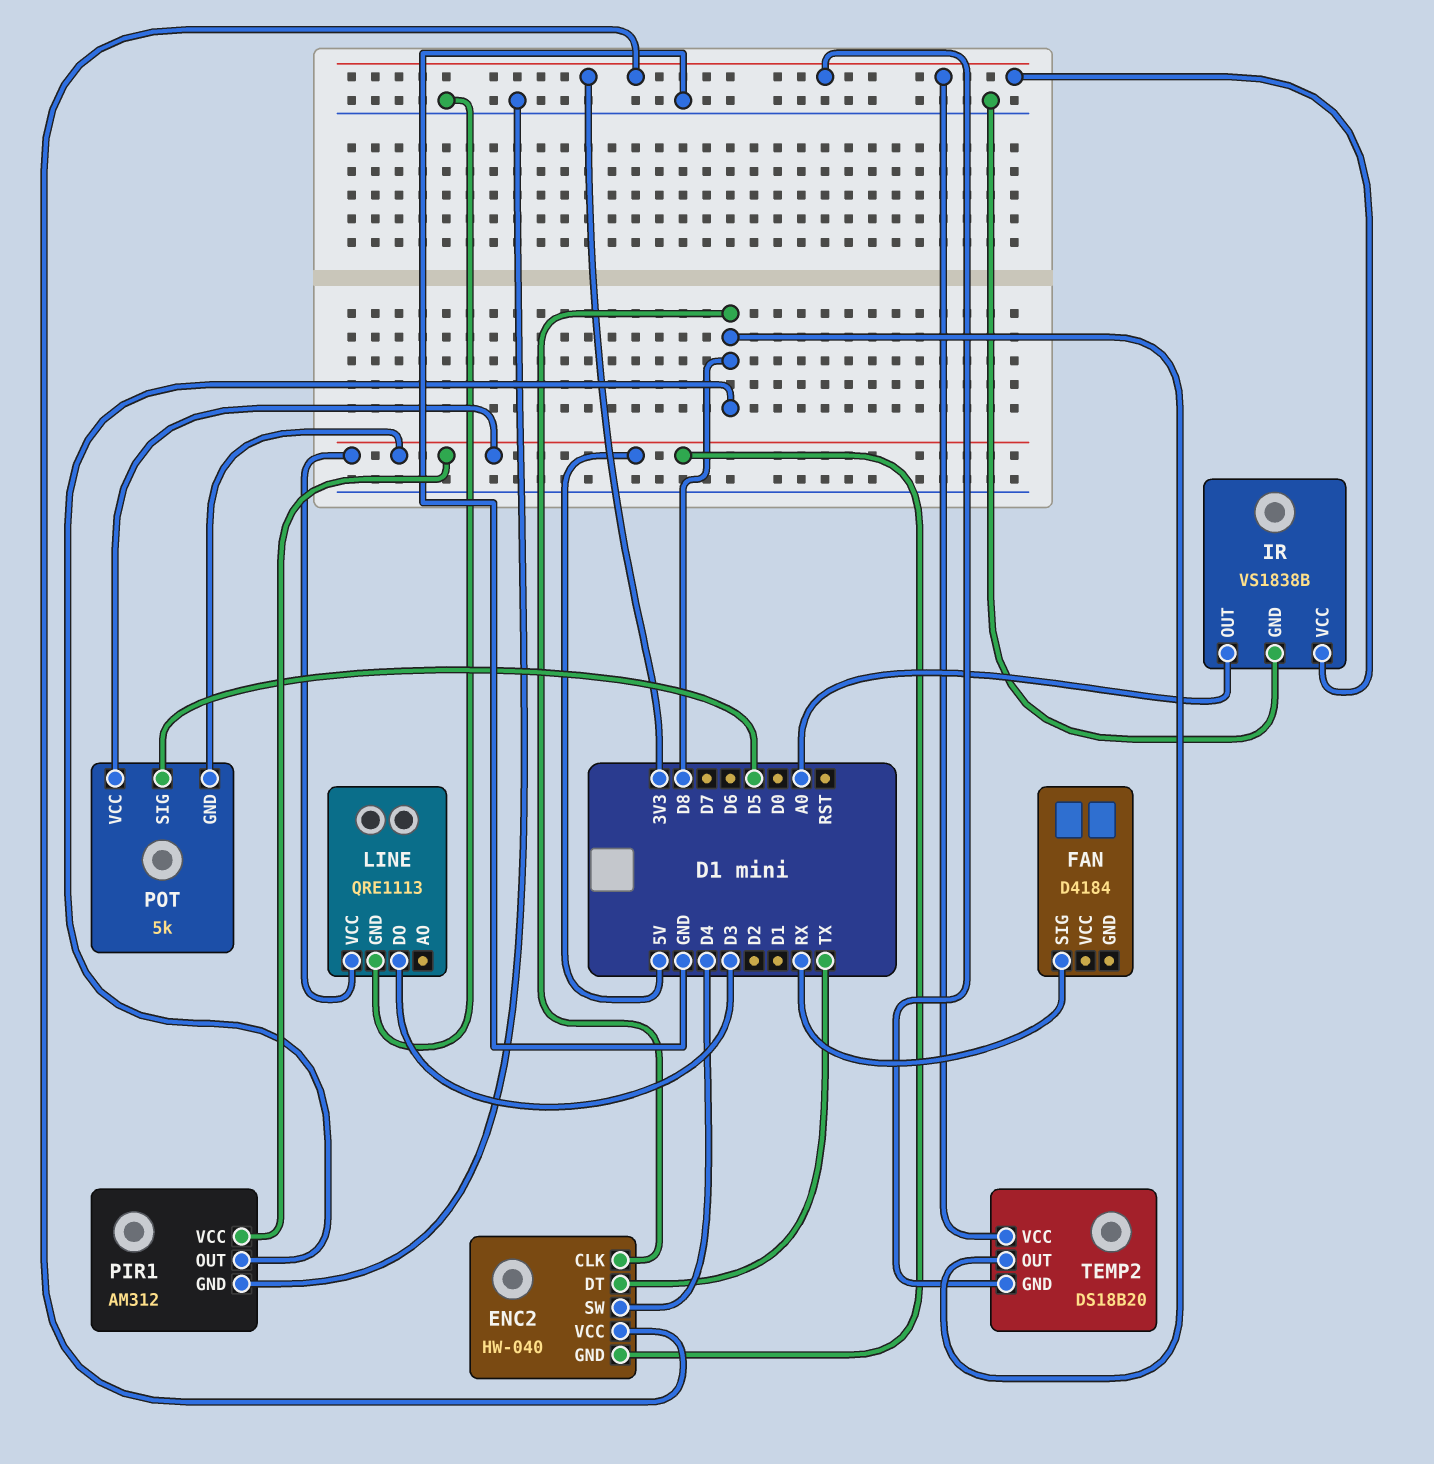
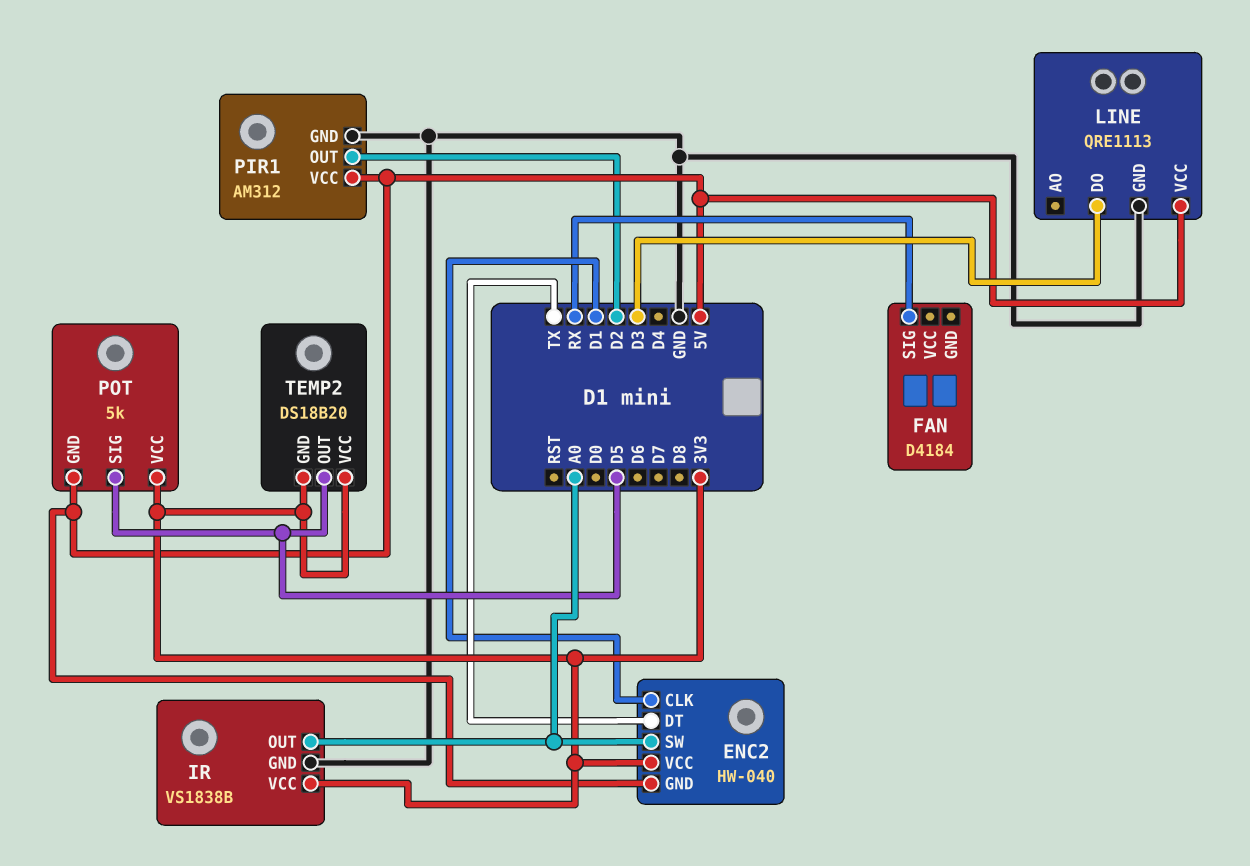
ENC2 pin CLK: D8 -> D1
ENC2 pin SW: D4 -> A0
PIR1 pin OUT: D8 -> D2
POT pin VCC: 5V -> 3V3
TEMP2 pin OUT: D8 -> D5

